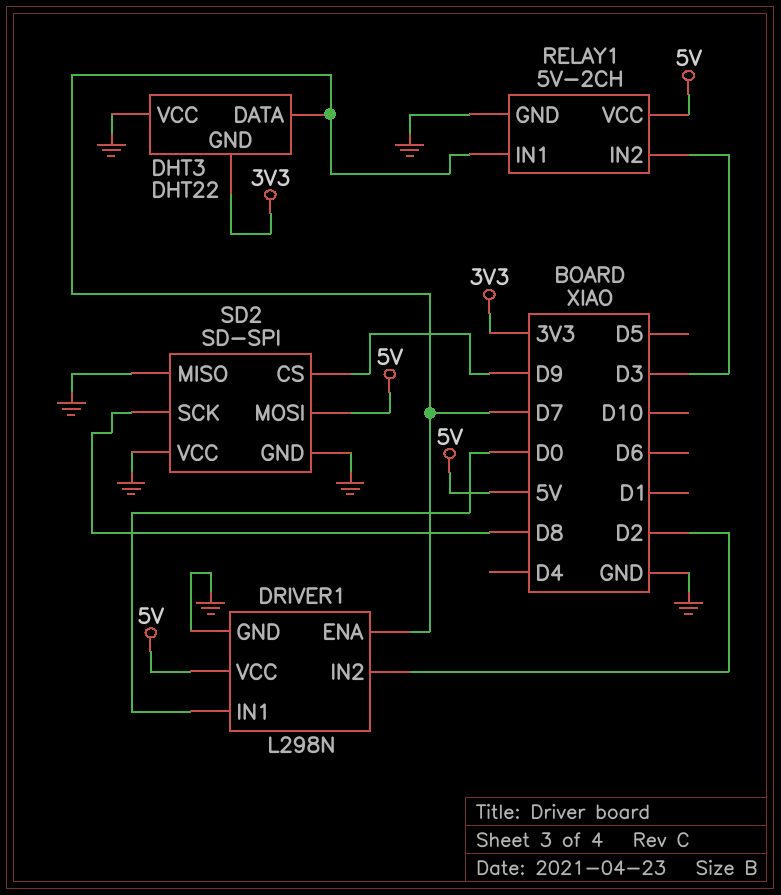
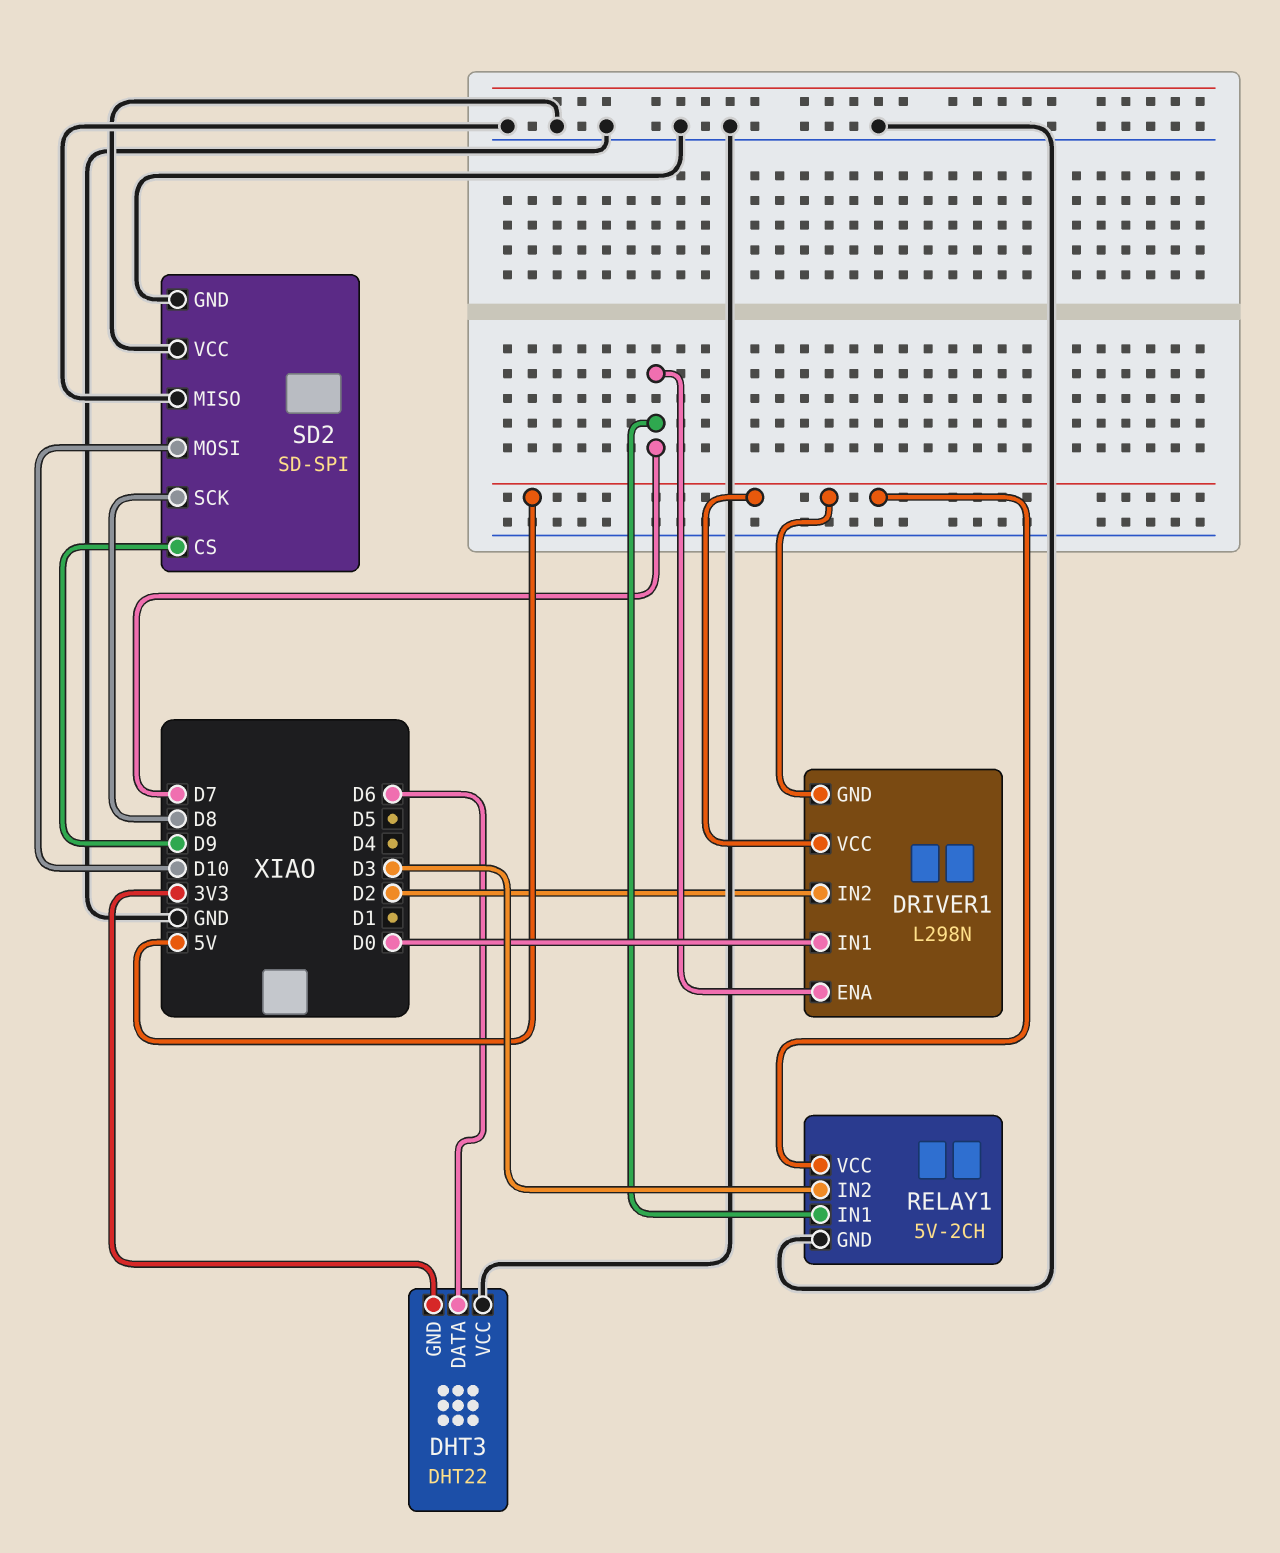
DHT3 pin DATA: D7 -> D6
DRIVER1 pin GND: GND -> 5V
SD2 pin MOSI: 5V -> D10

